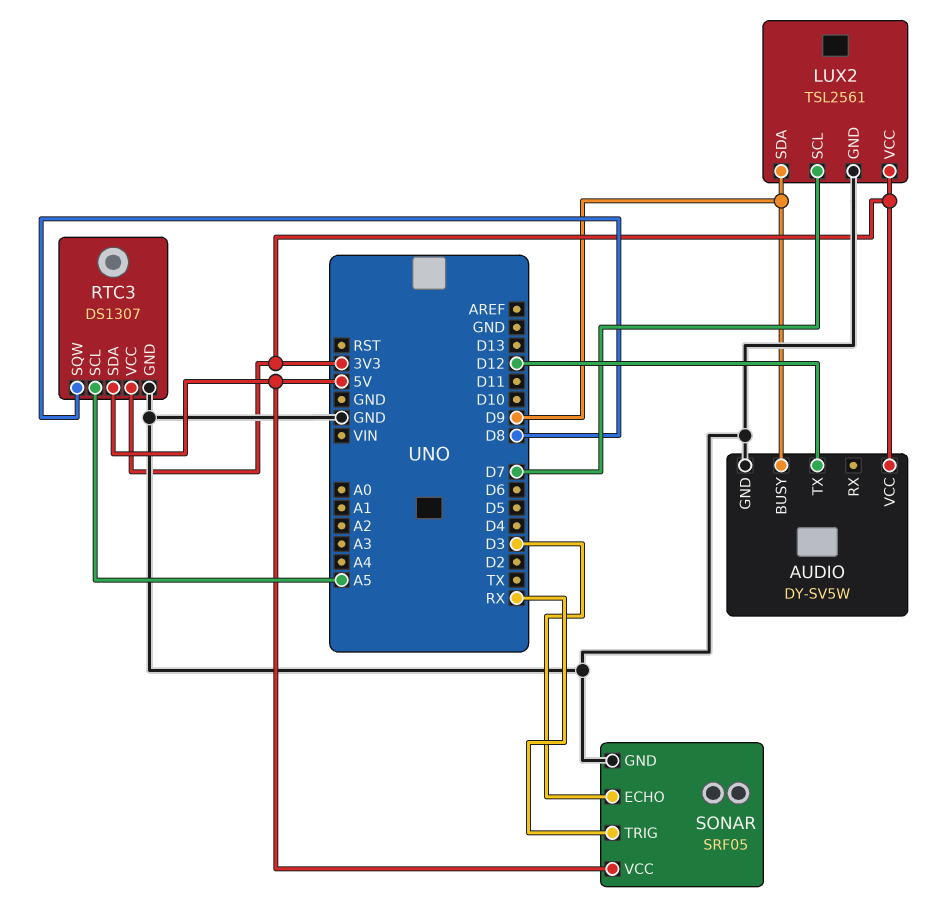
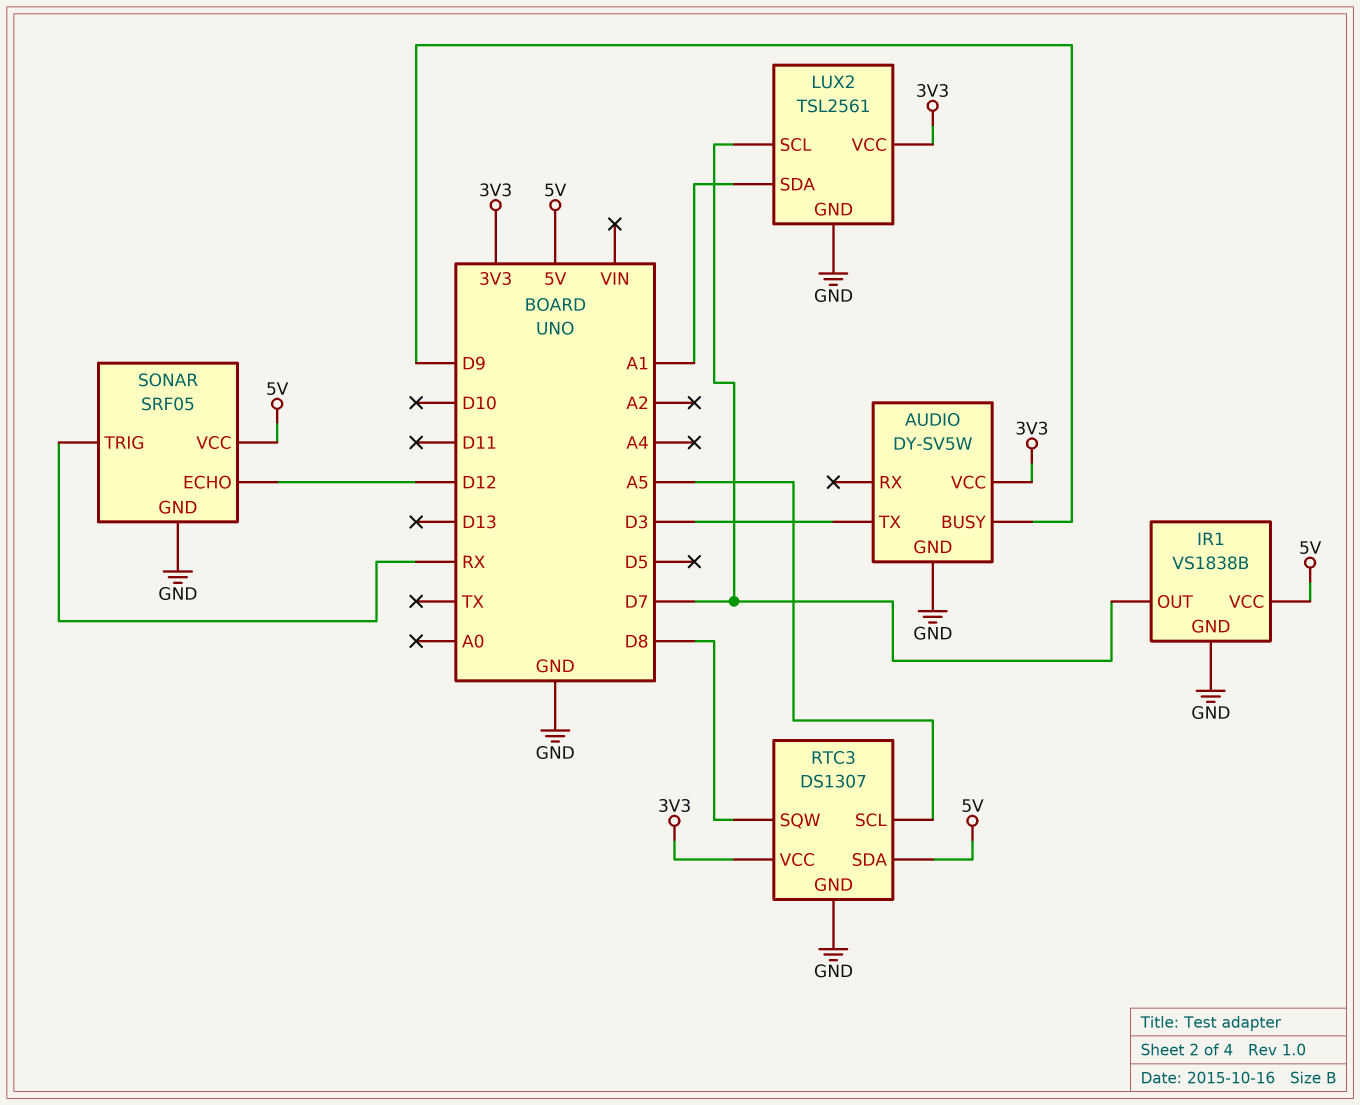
AUDIO pin TX: D12 -> D3
IR1: none -> VS1838B
IR1 pin GND: none -> GND
IR1 pin OUT: none -> D7
IR1 pin VCC: none -> 5V
LUX2 pin SDA: D9 -> A1
SONAR pin ECHO: D3 -> D12

